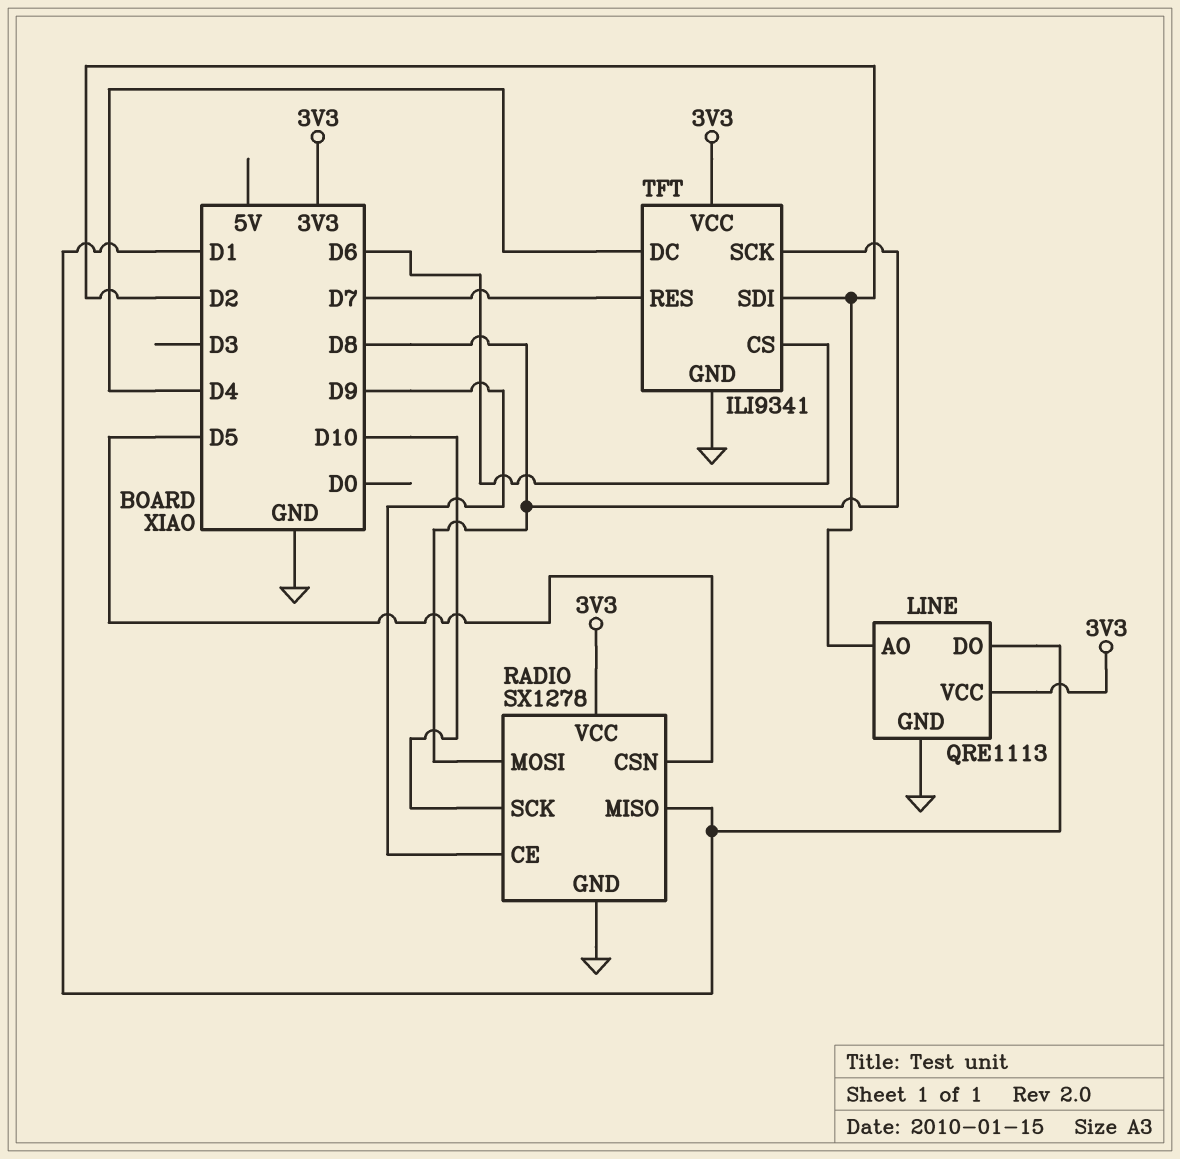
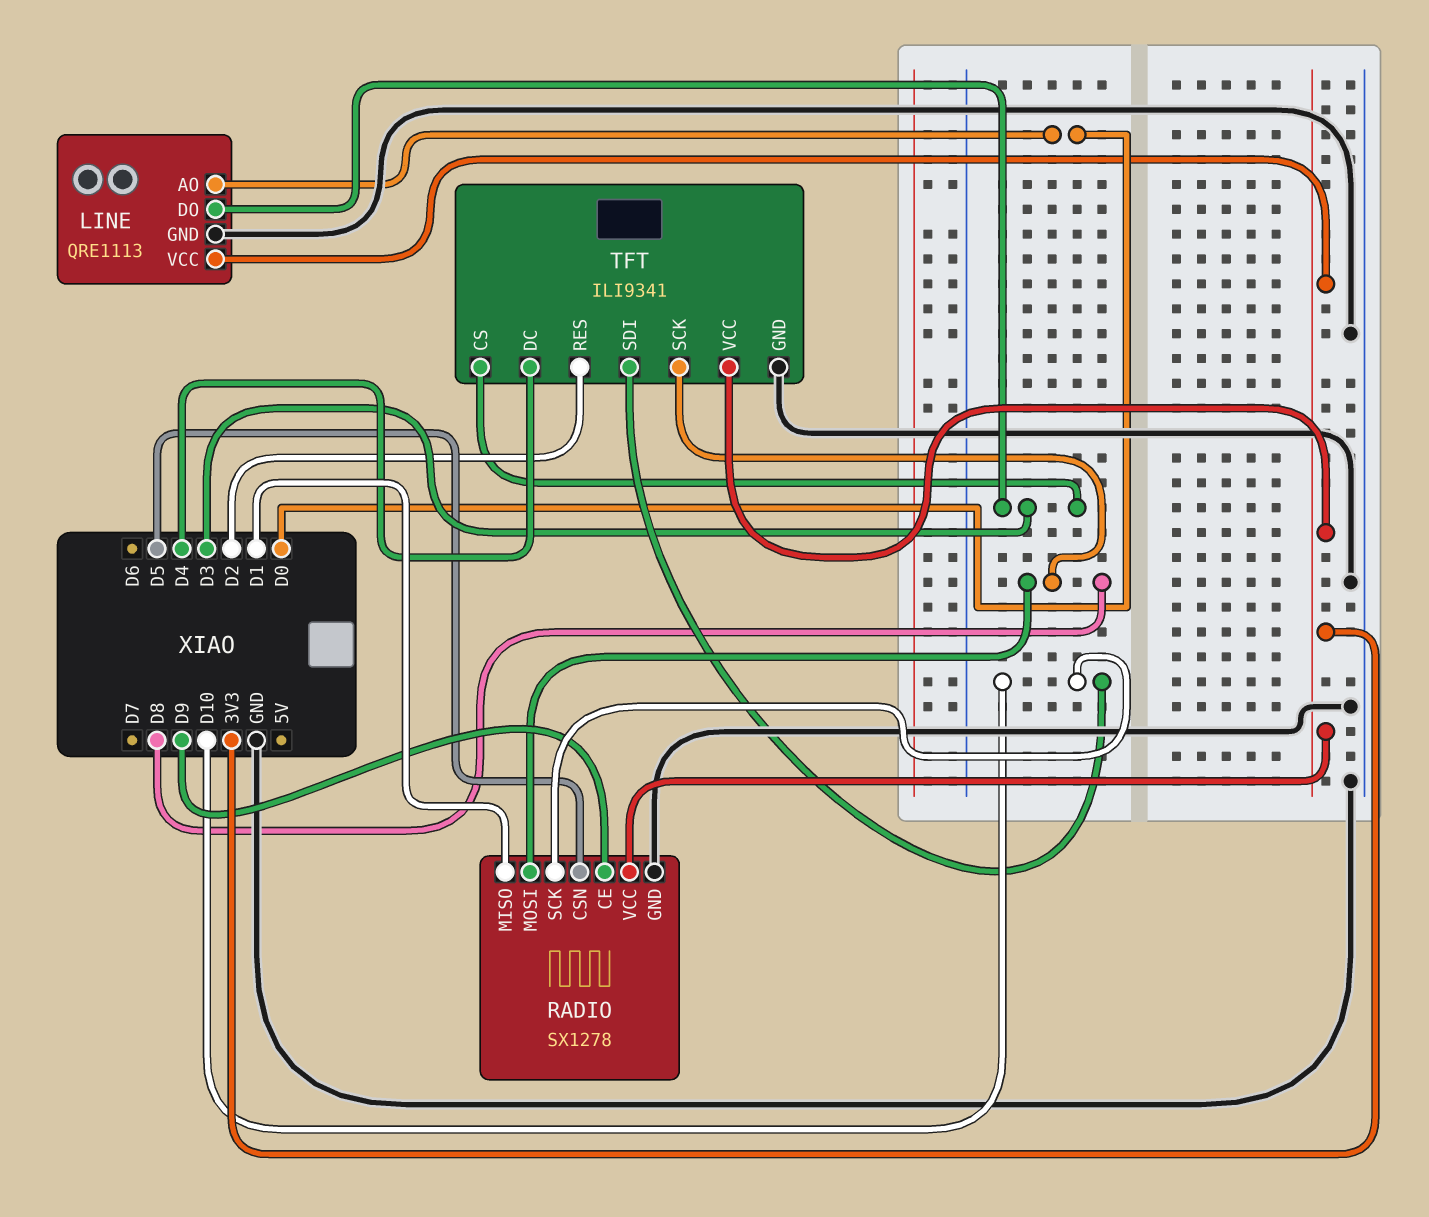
LINE pin AO: D2 -> D0
LINE pin DO: D1 -> D3
TFT pin CS: D6 -> D3
TFT pin RES: D7 -> D2
TFT pin SDI: D2 -> D10

